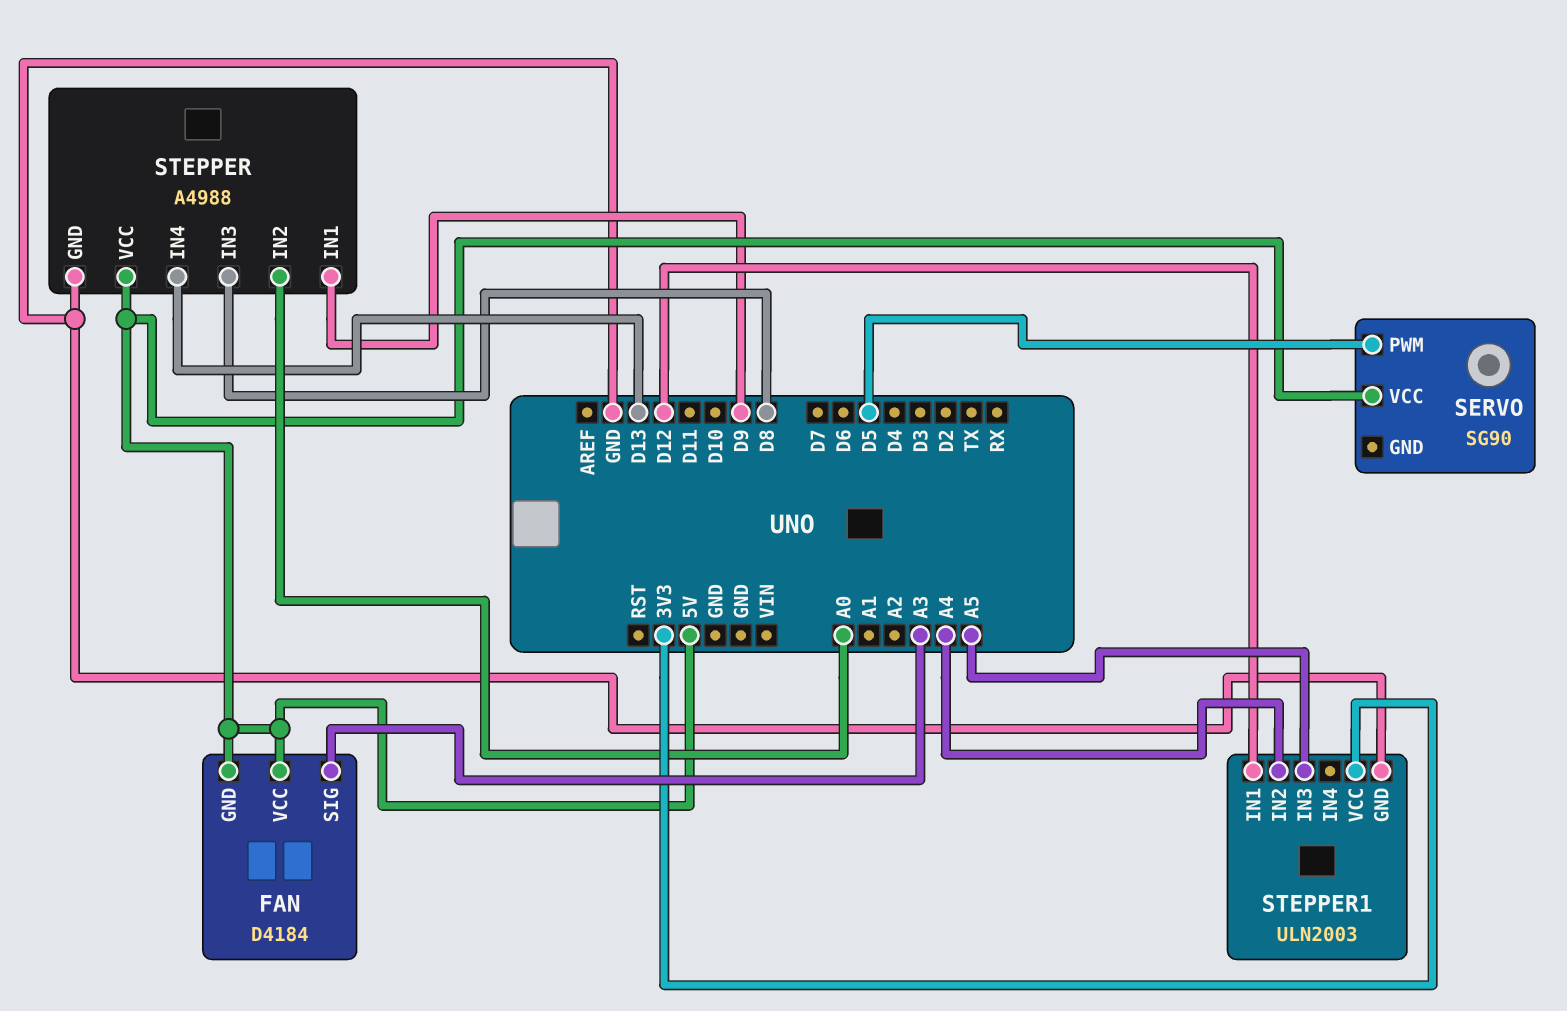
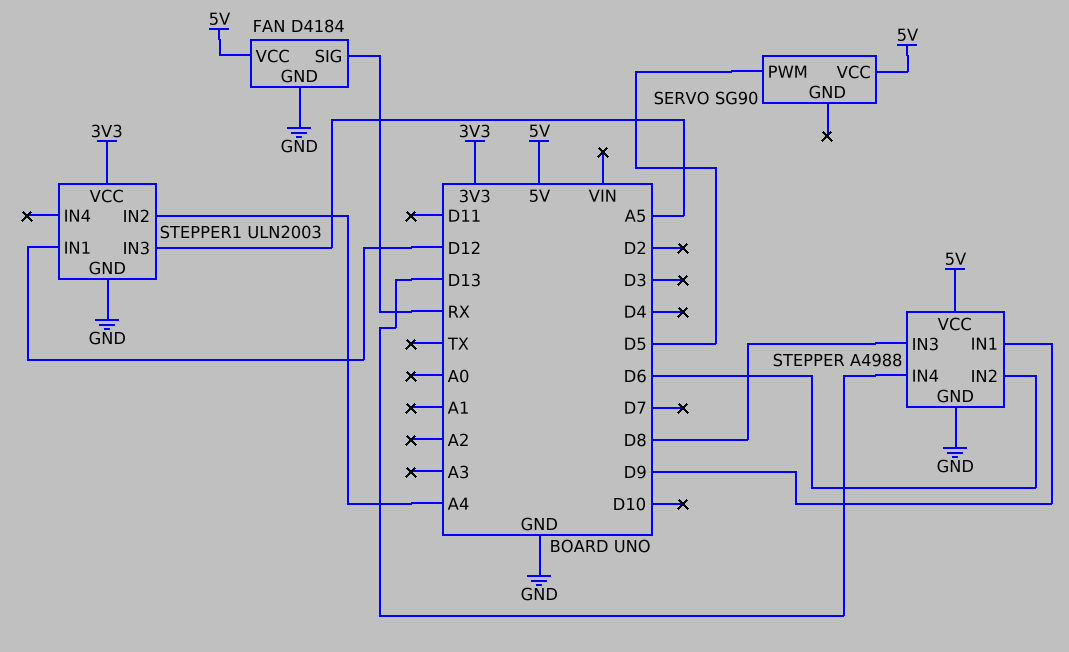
FAN pin GND: 5V -> GND
FAN pin SIG: A3 -> RX
STEPPER pin IN2: A0 -> D6

